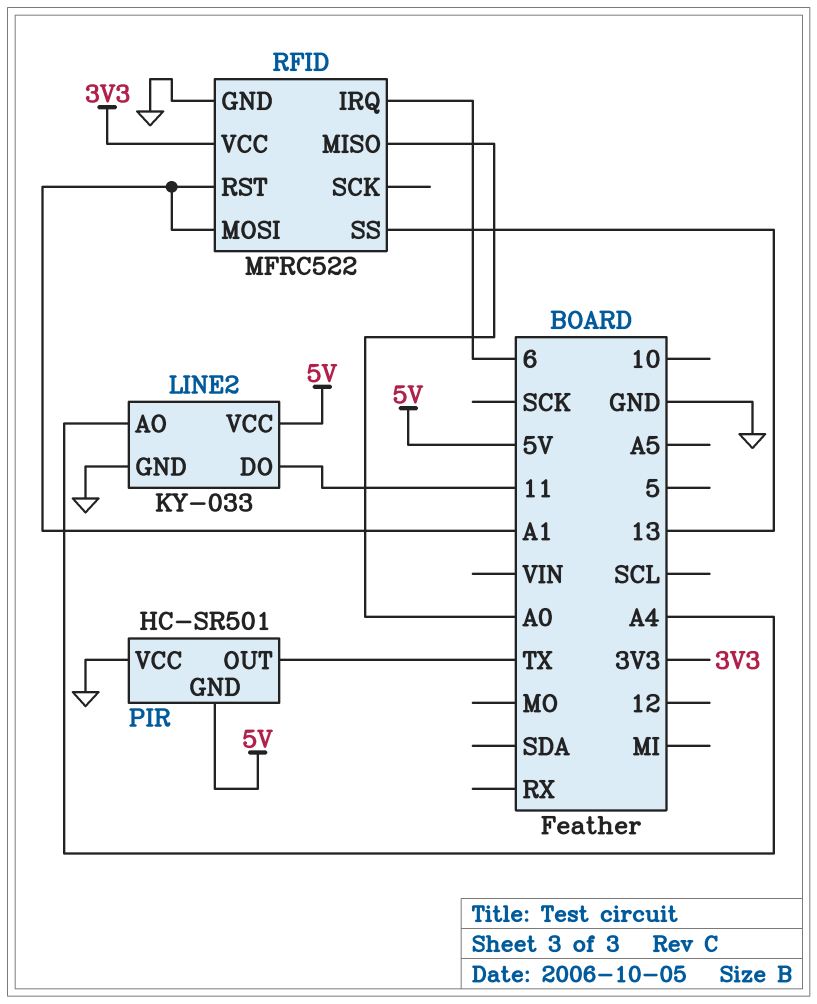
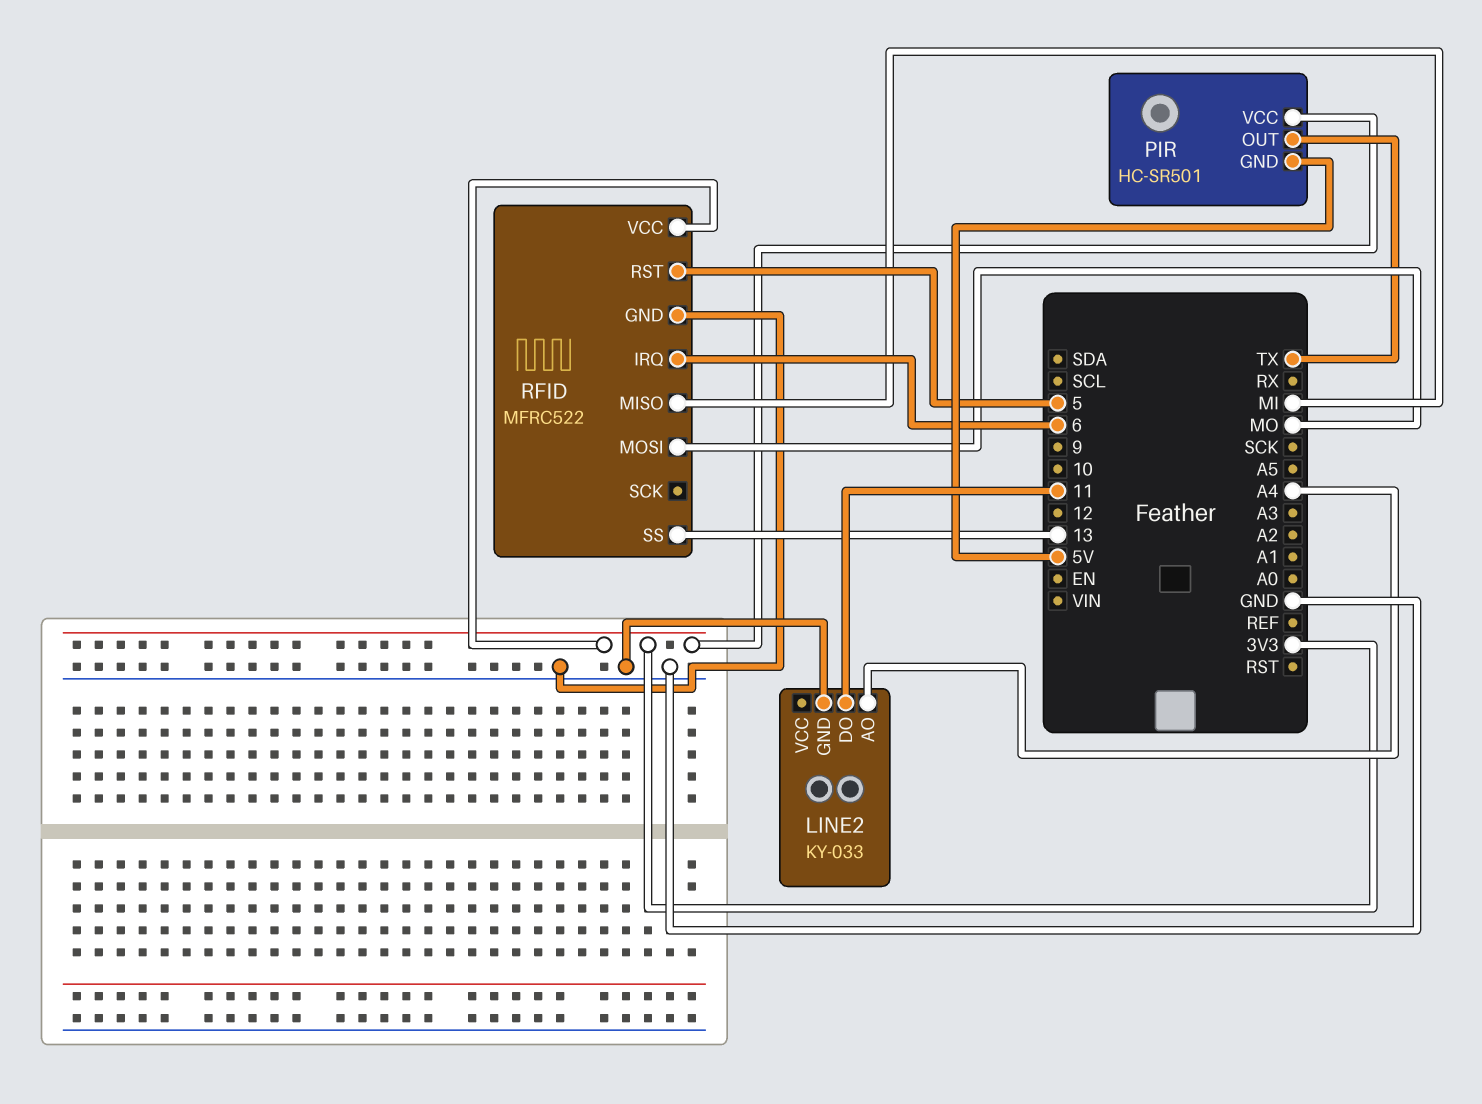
LINE2 pin VCC: 5V -> none
PIR pin VCC: GND -> 3V3
RFID pin MISO: A0 -> MI
RFID pin MOSI: A1 -> MO
RFID pin RST: A1 -> 5

